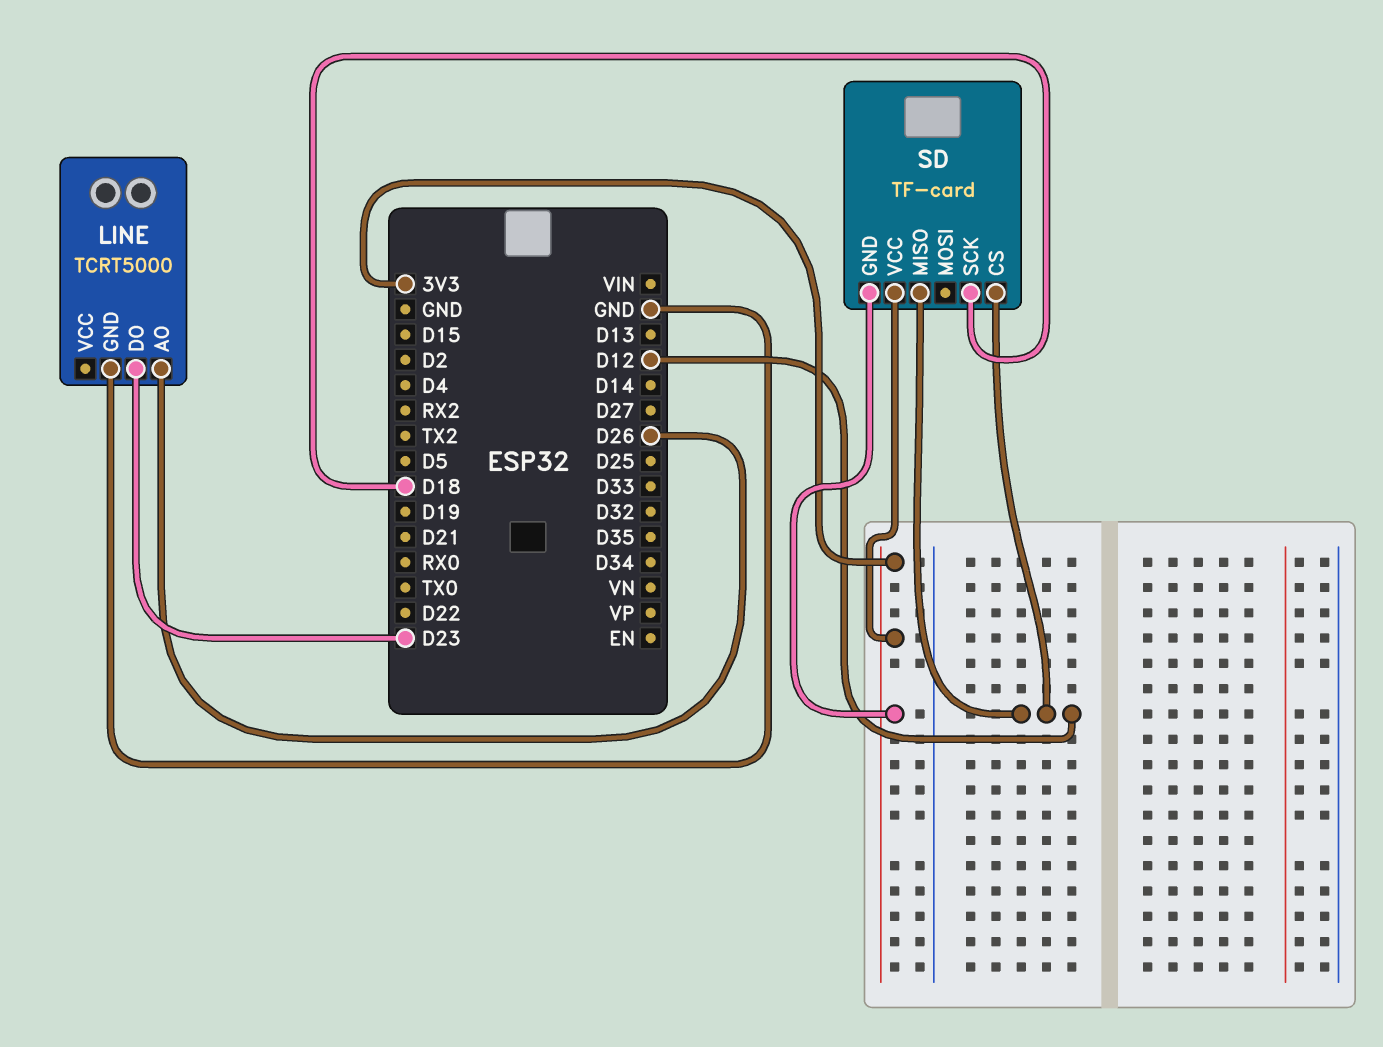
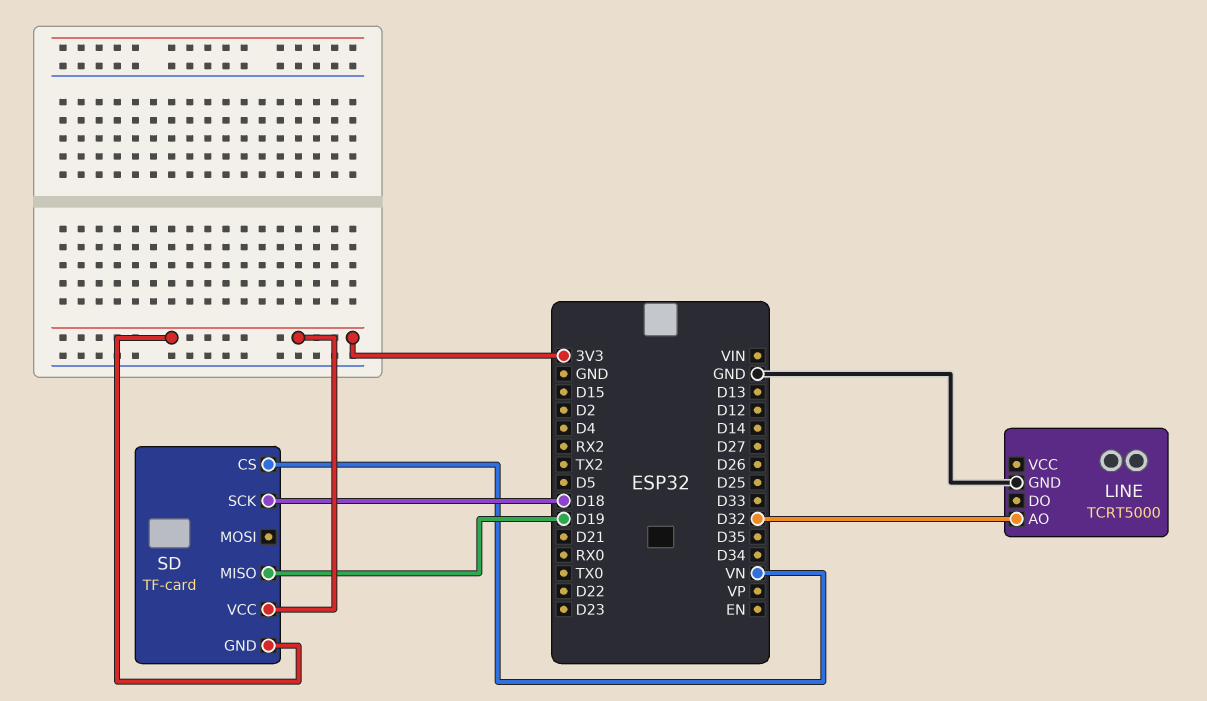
LINE pin AO: D26 -> D32
LINE pin DO: D23 -> none
SD pin CS: D12 -> VN
SD pin MISO: D12 -> D19

